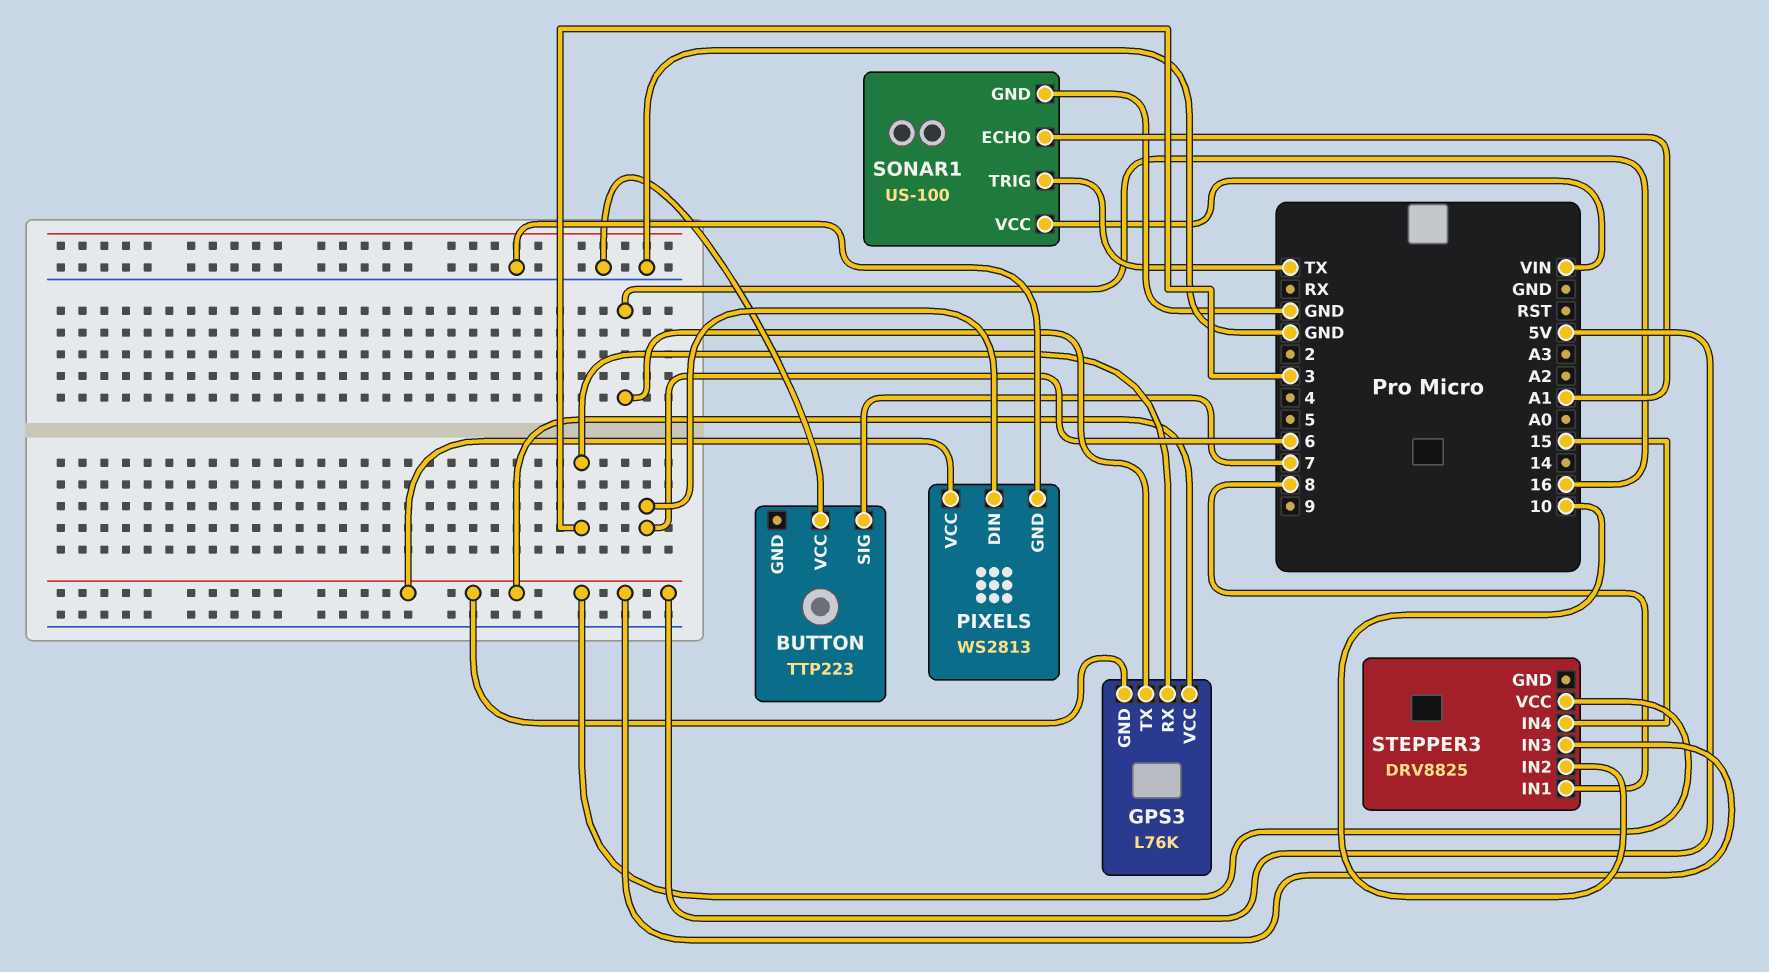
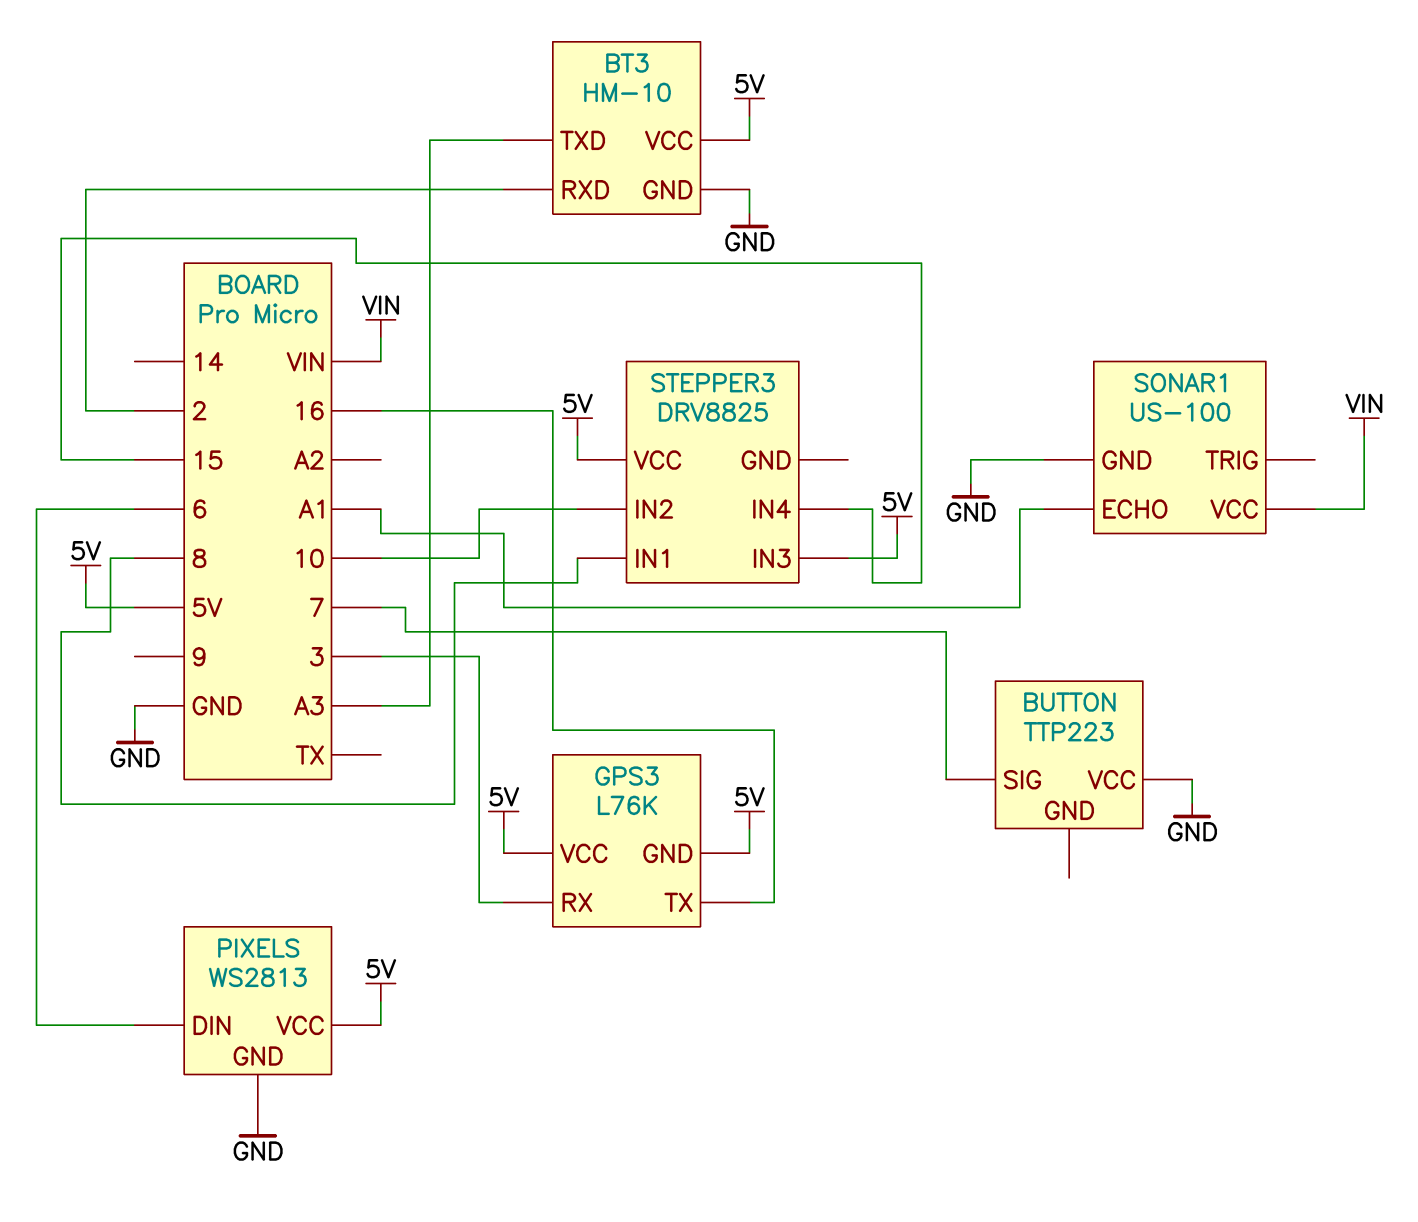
BT3: none -> HM-10
BT3 pin GND: none -> GND
BT3 pin RXD: none -> 2
BT3 pin TXD: none -> A3
BT3 pin VCC: none -> 5V
SONAR1 pin TRIG: TX -> none

